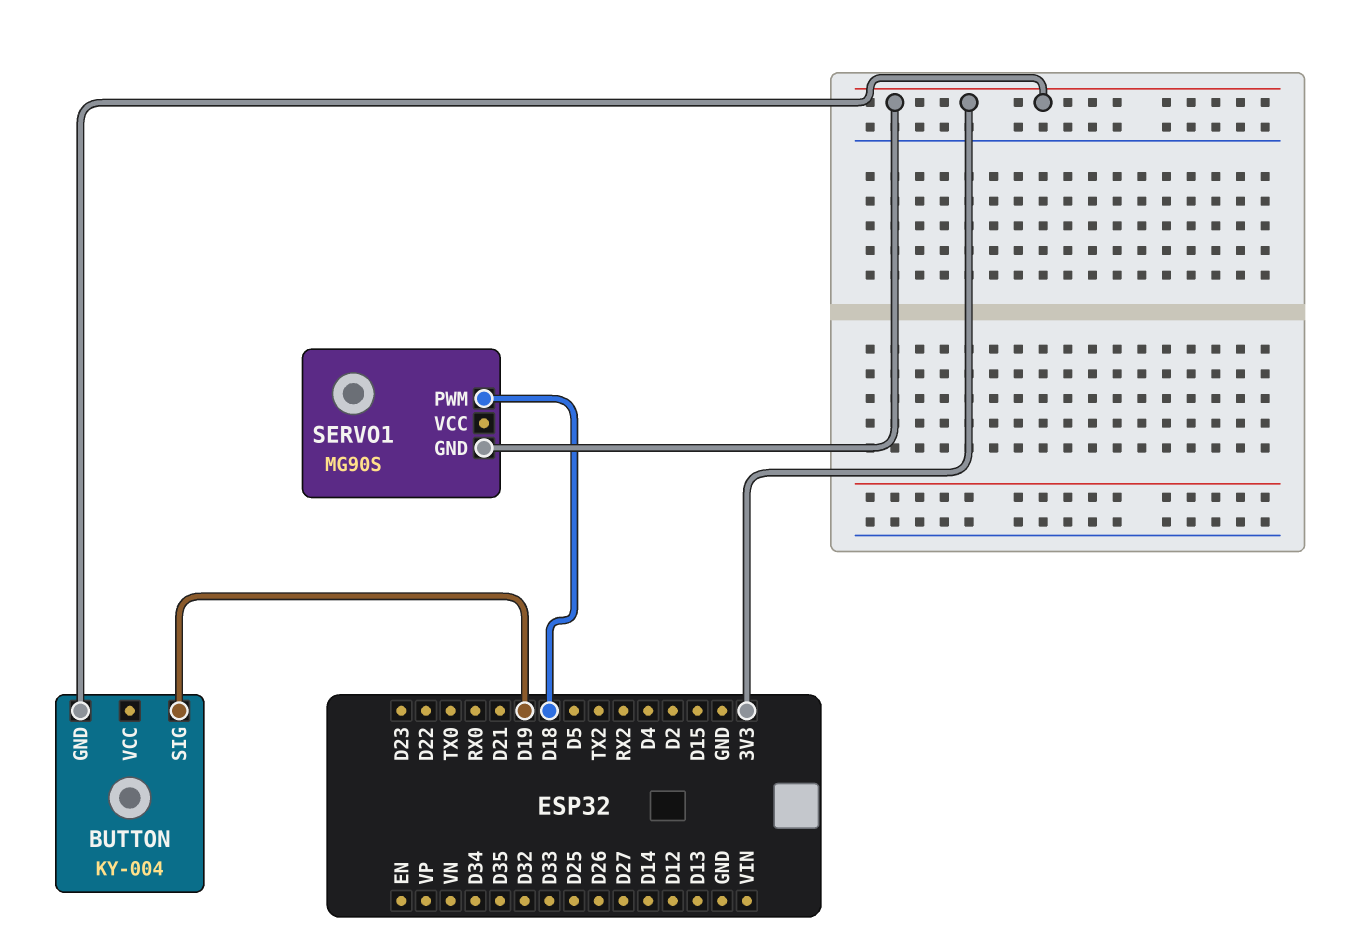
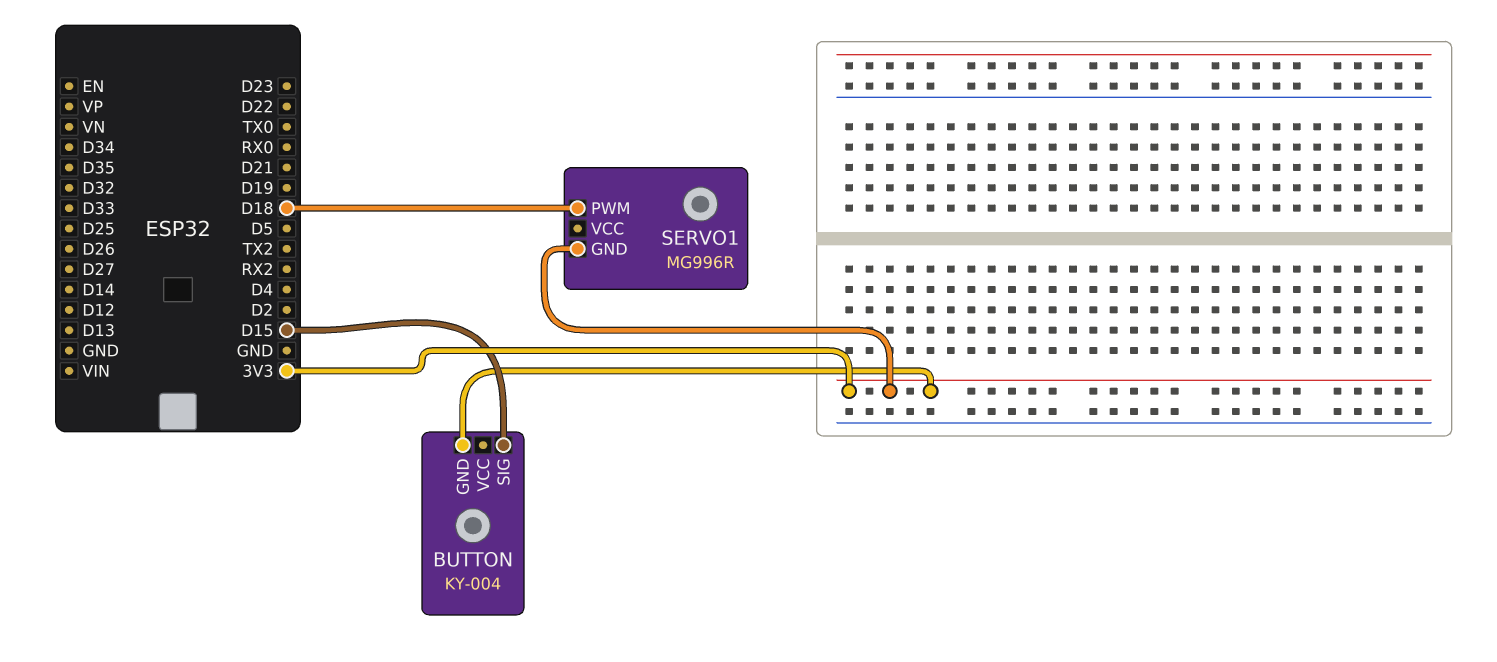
BUTTON pin SIG: D19 -> D15
SERVO1: MG90S -> MG996R

